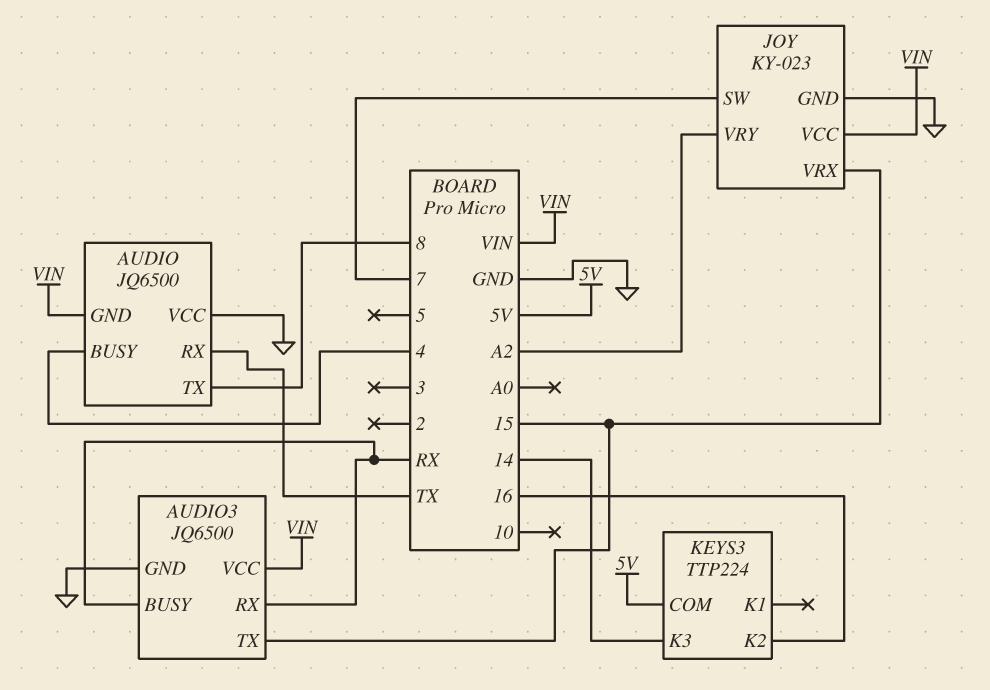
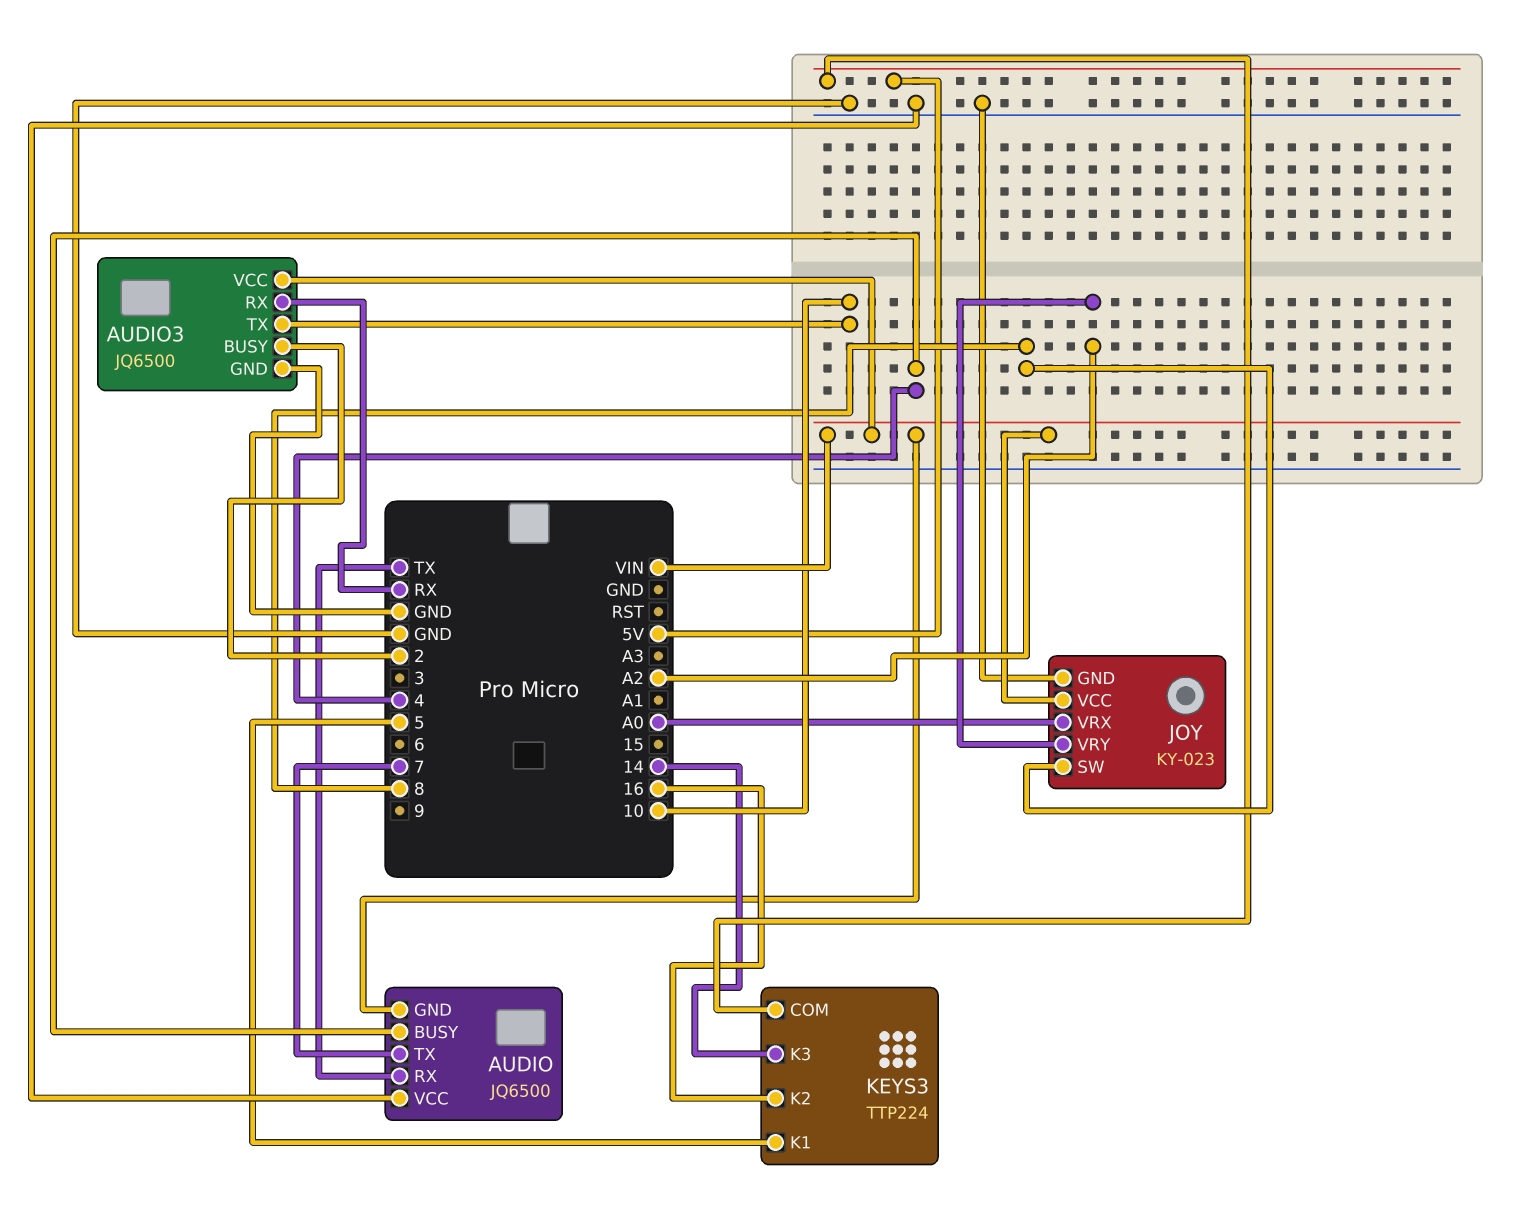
AUDIO pin TX: 8 -> 7
AUDIO3 pin BUSY: RX -> 2
AUDIO3 pin TX: 15 -> 10
JOY pin SW: 7 -> 8
JOY pin VRX: 15 -> A0
KEYS3 pin K1: none -> 5

